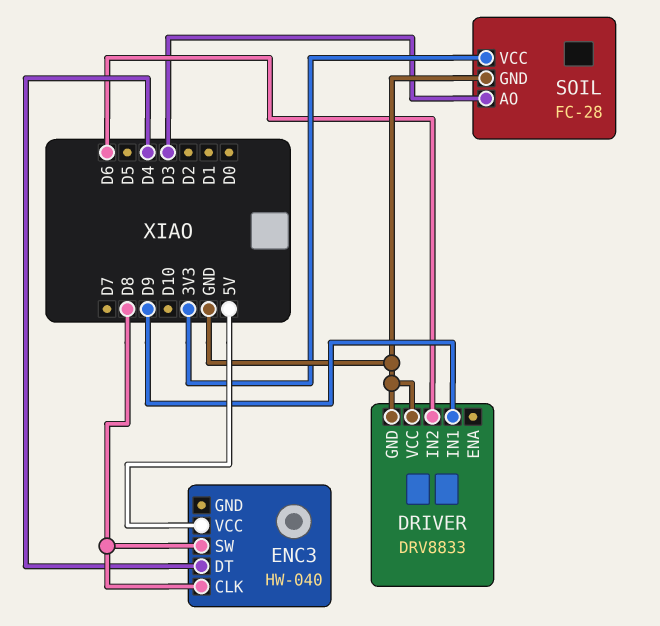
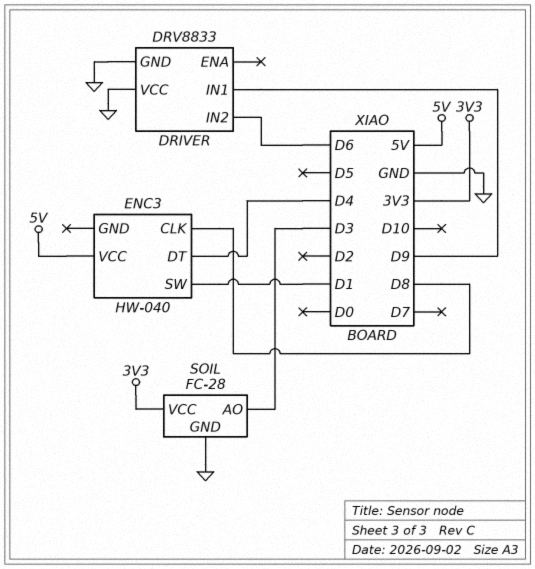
ENC3 pin SW: D8 -> D1

